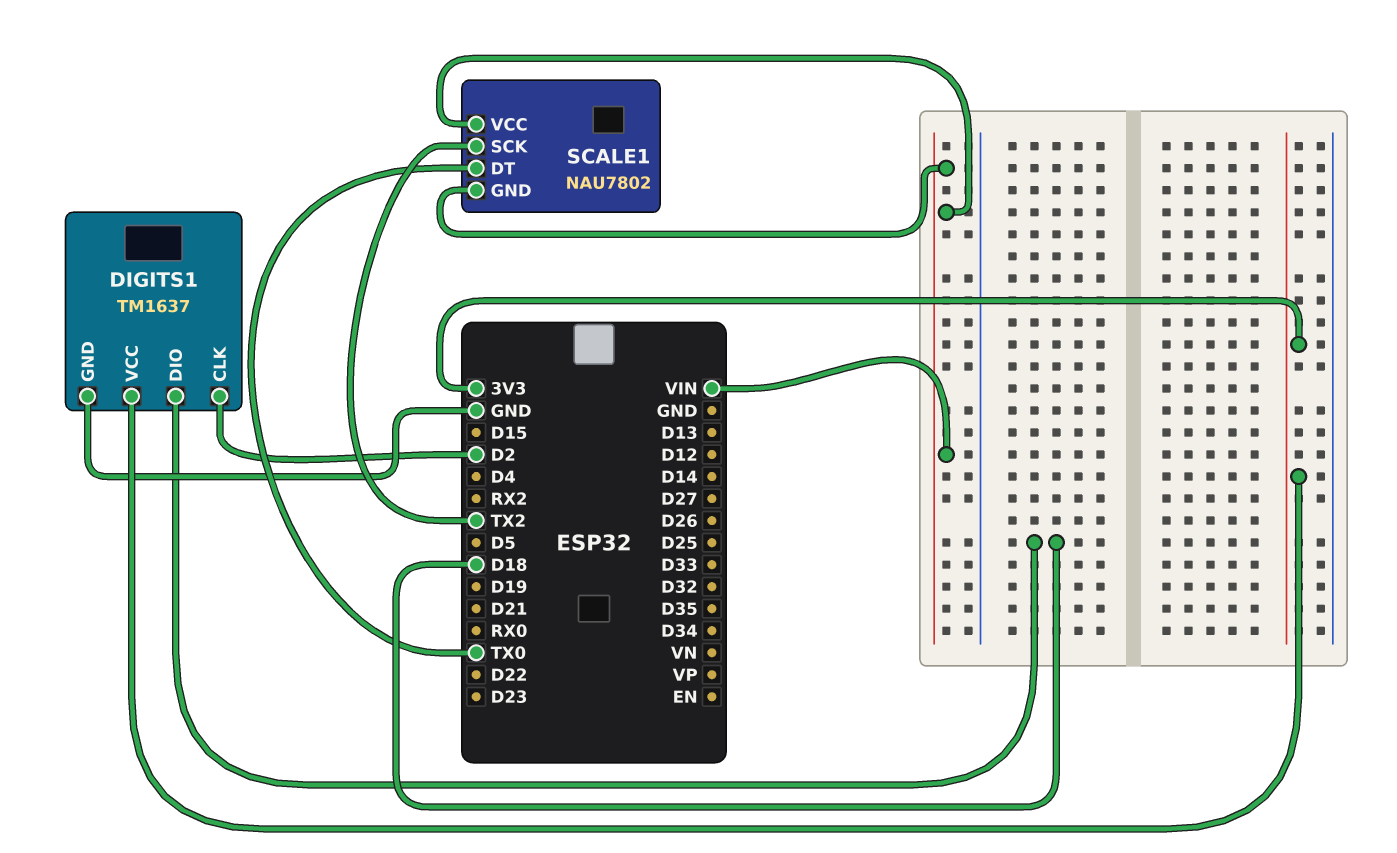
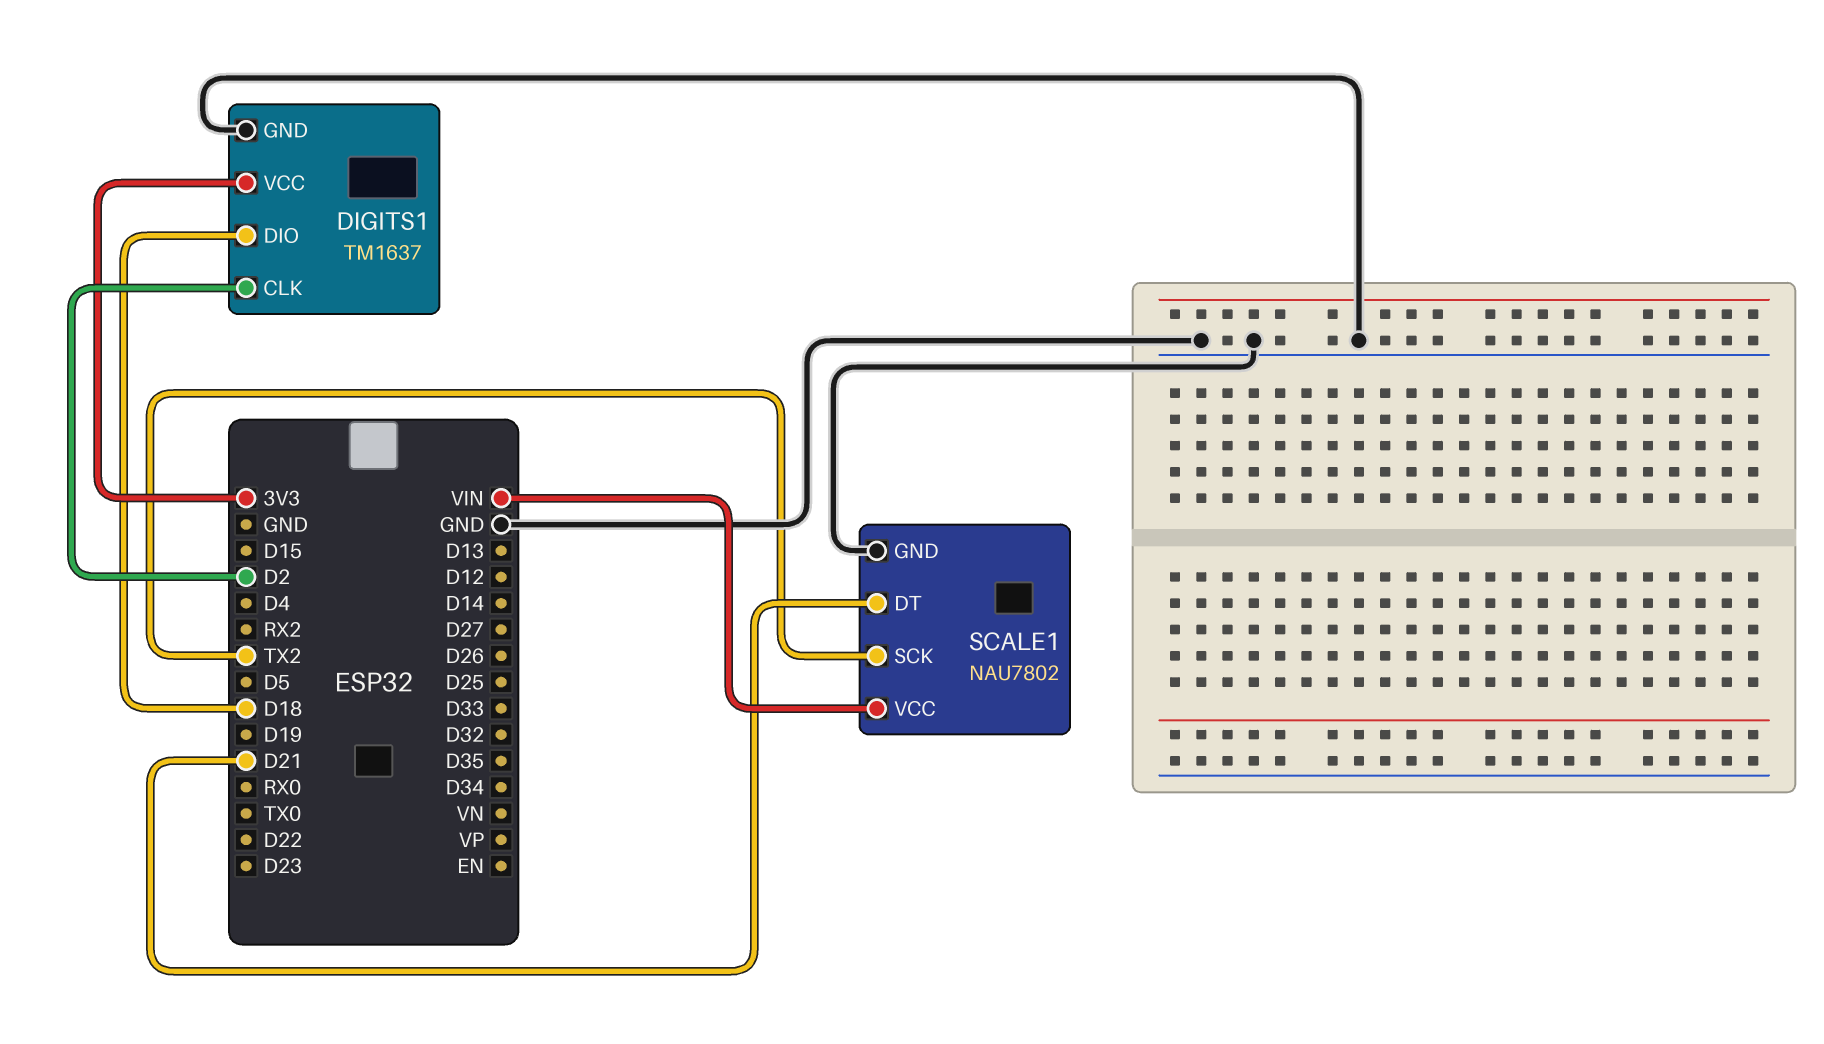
SCALE1 pin DT: TX0 -> D21
SCALE1 pin GND: VIN -> GND

